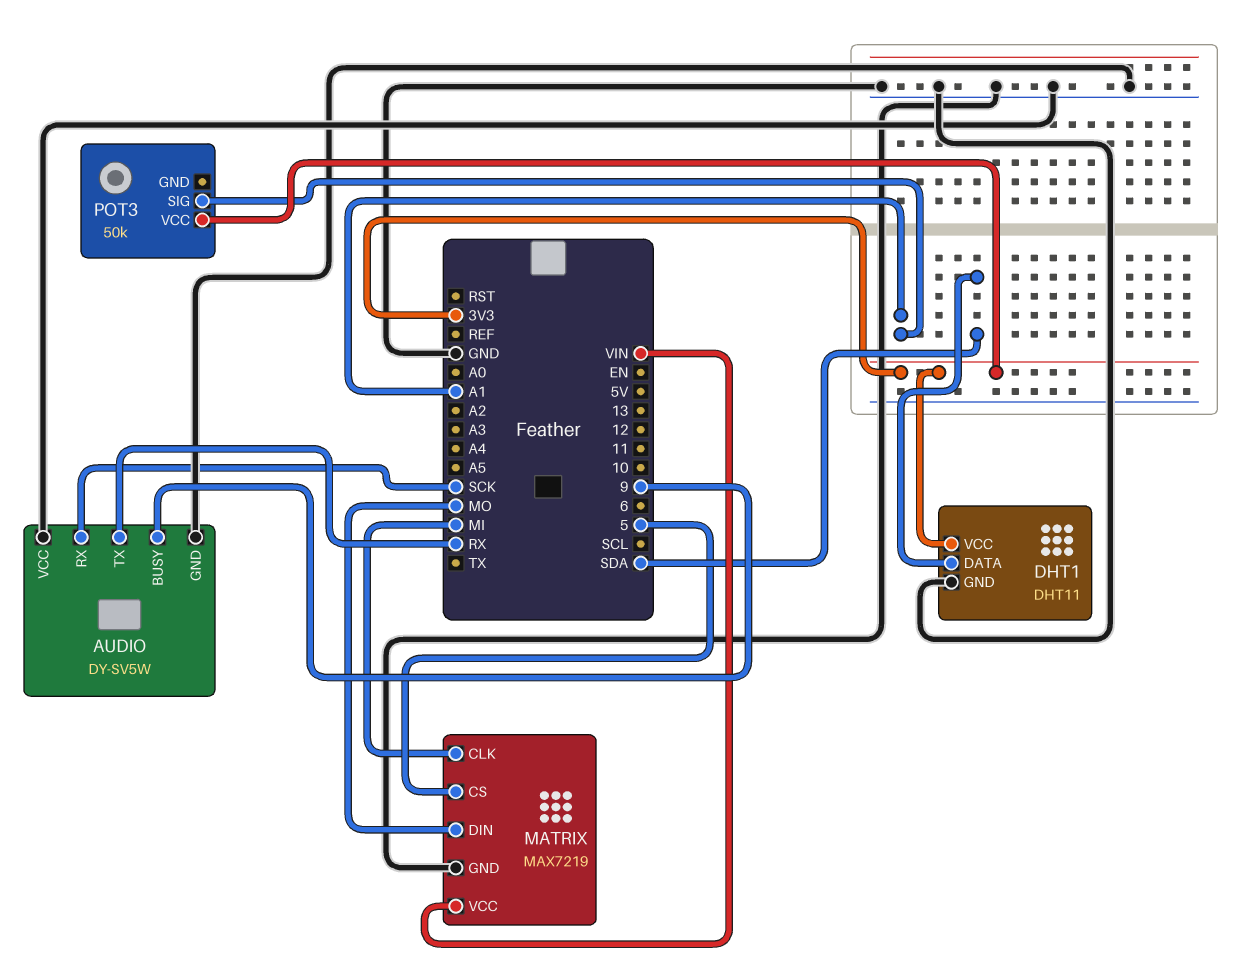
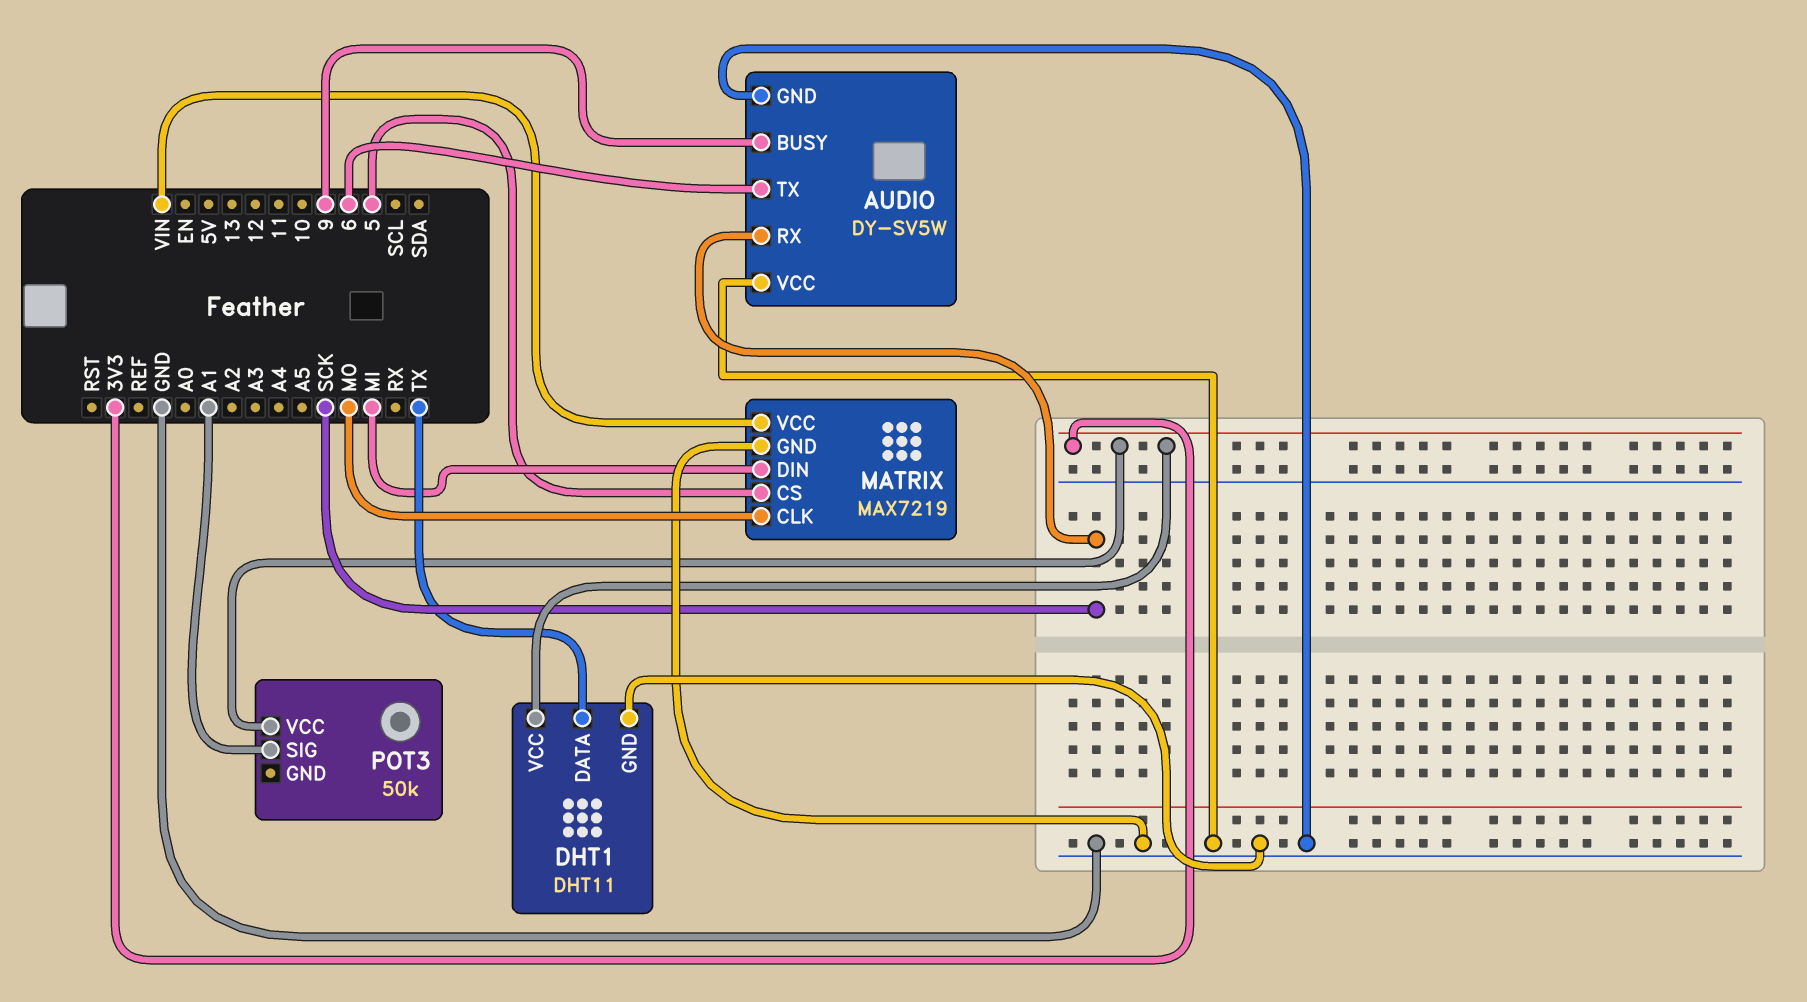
AUDIO pin TX: RX -> 6
DHT1 pin DATA: SDA -> TX
MATRIX pin CLK: MI -> MO
MATRIX pin DIN: MO -> MI

